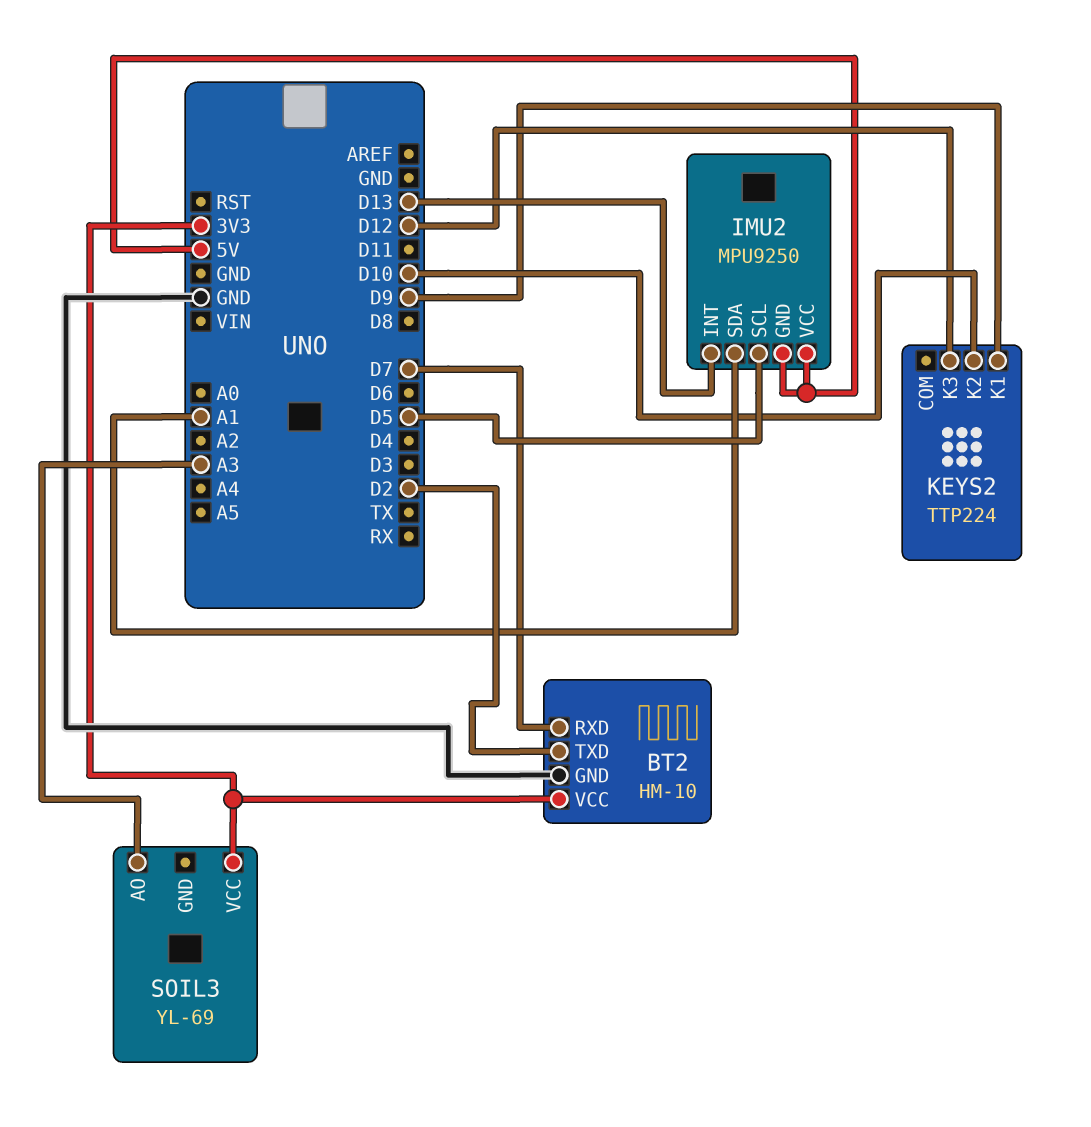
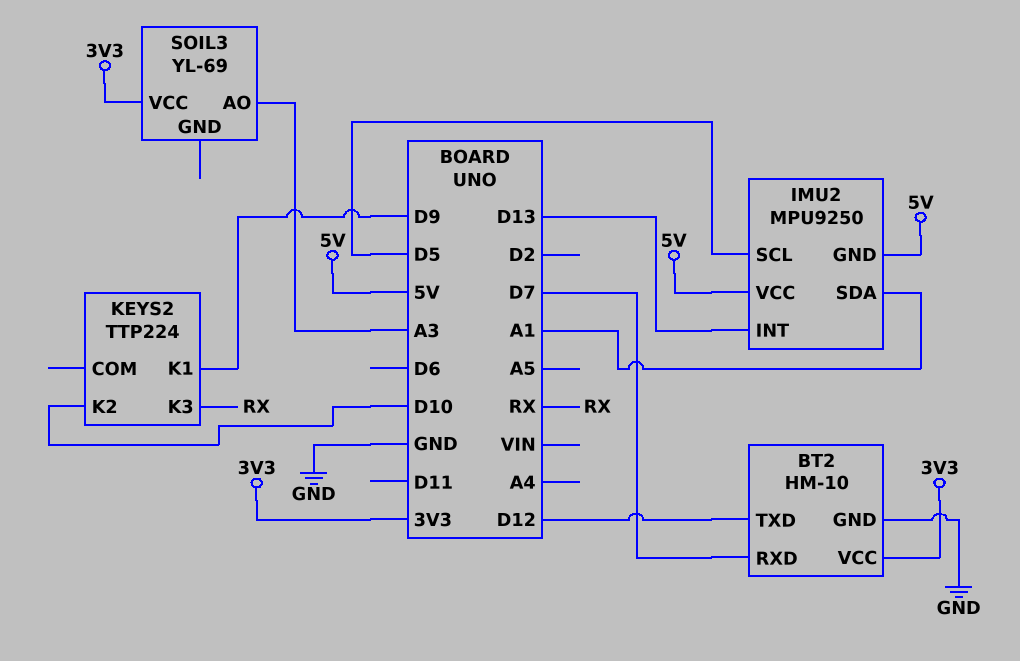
BT2 pin TXD: D2 -> D12
KEYS2 pin K3: D12 -> RX

